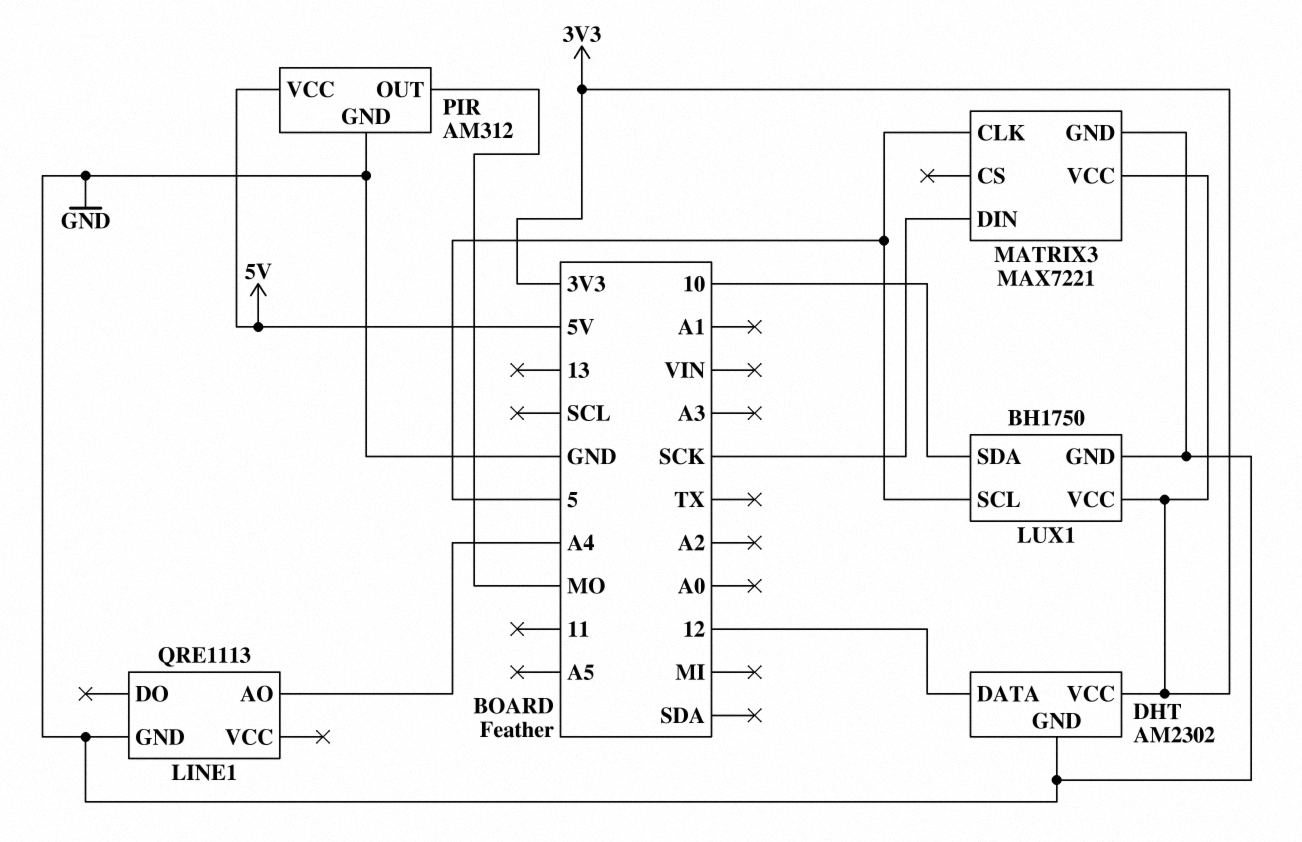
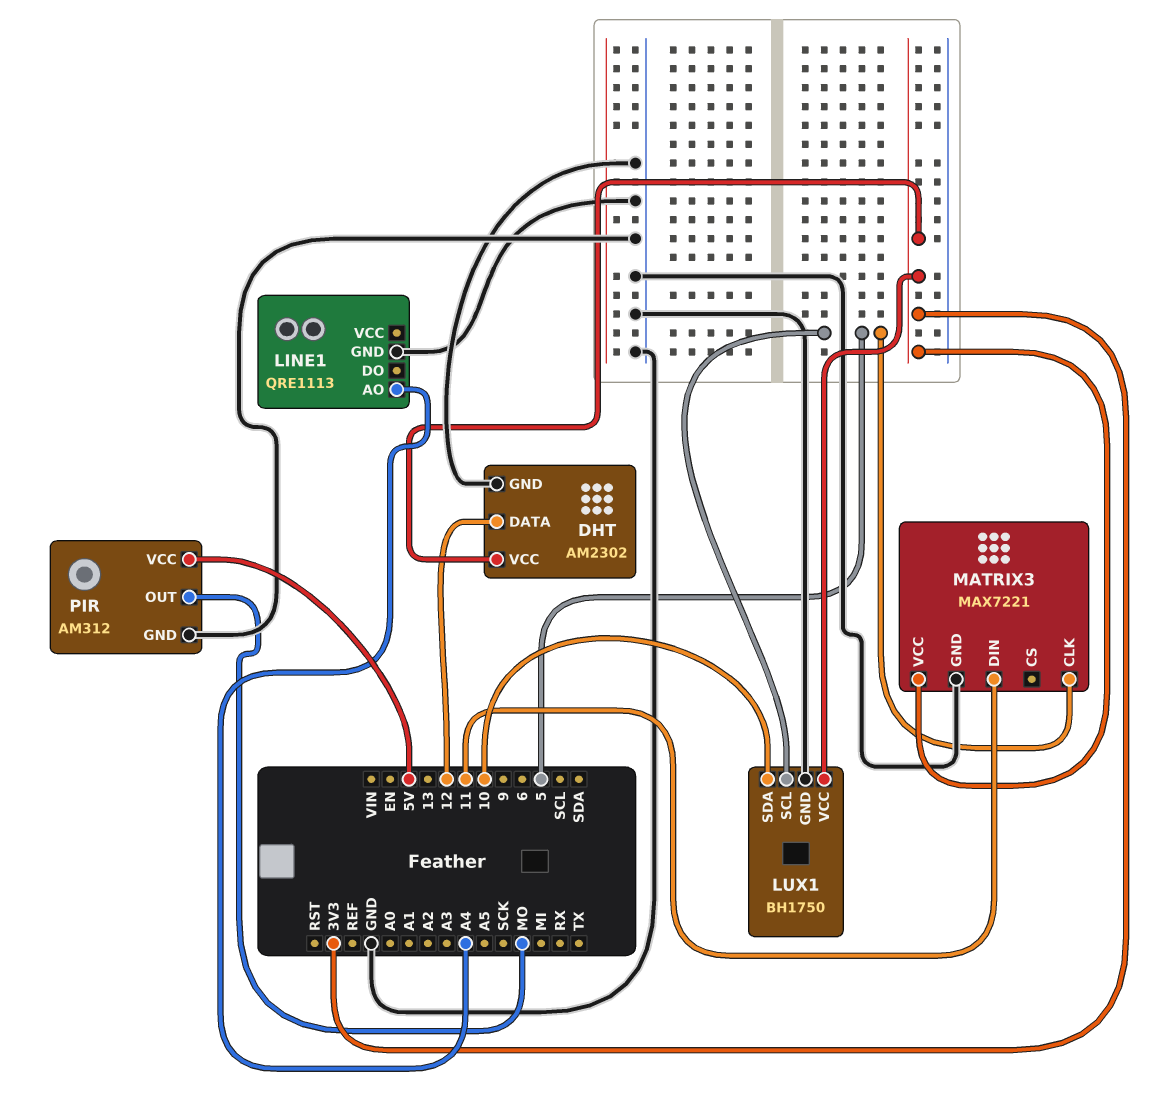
MATRIX3 pin DIN: SCK -> 11

